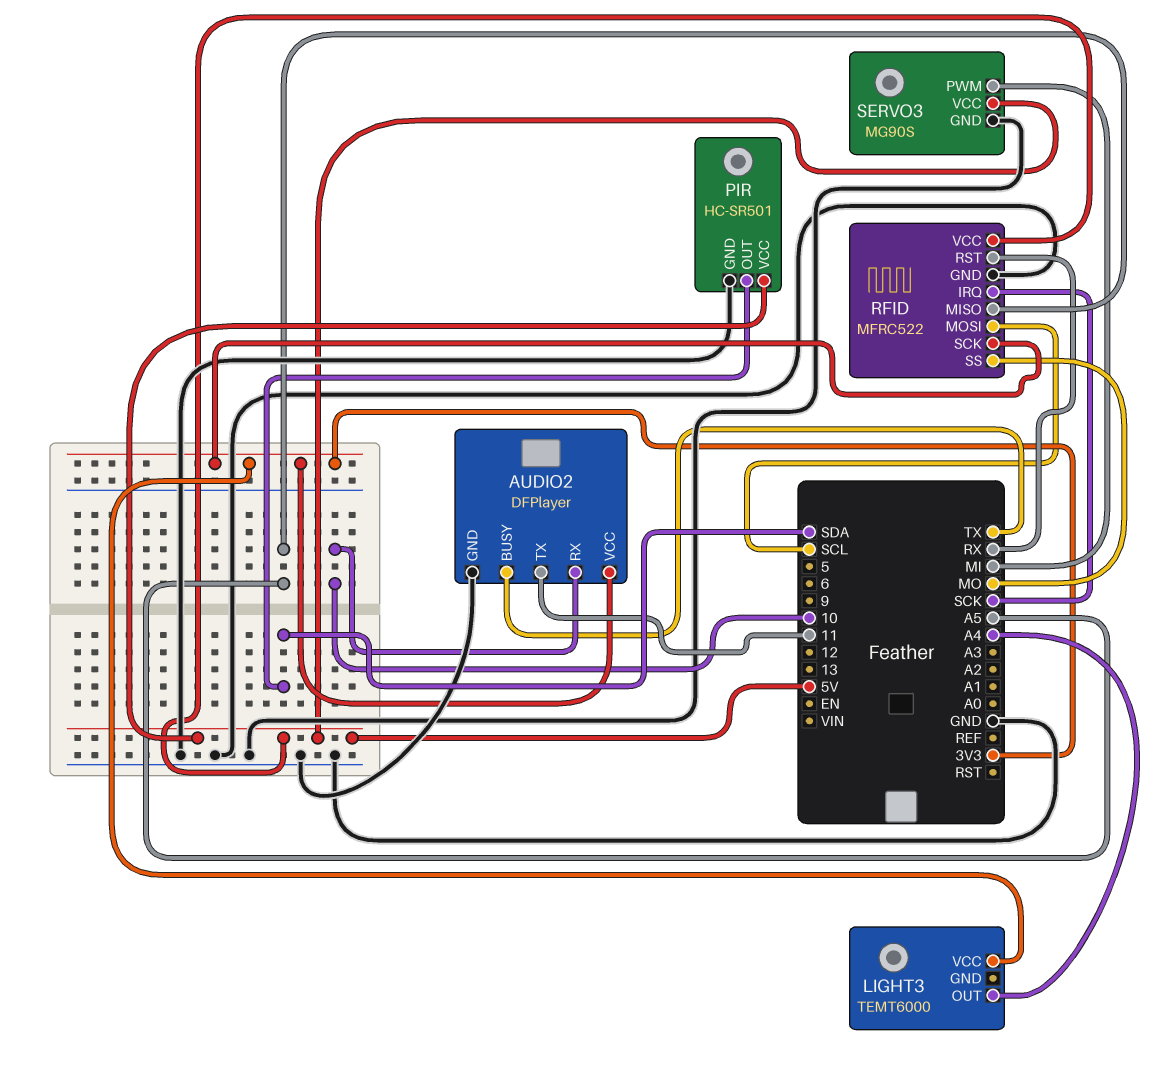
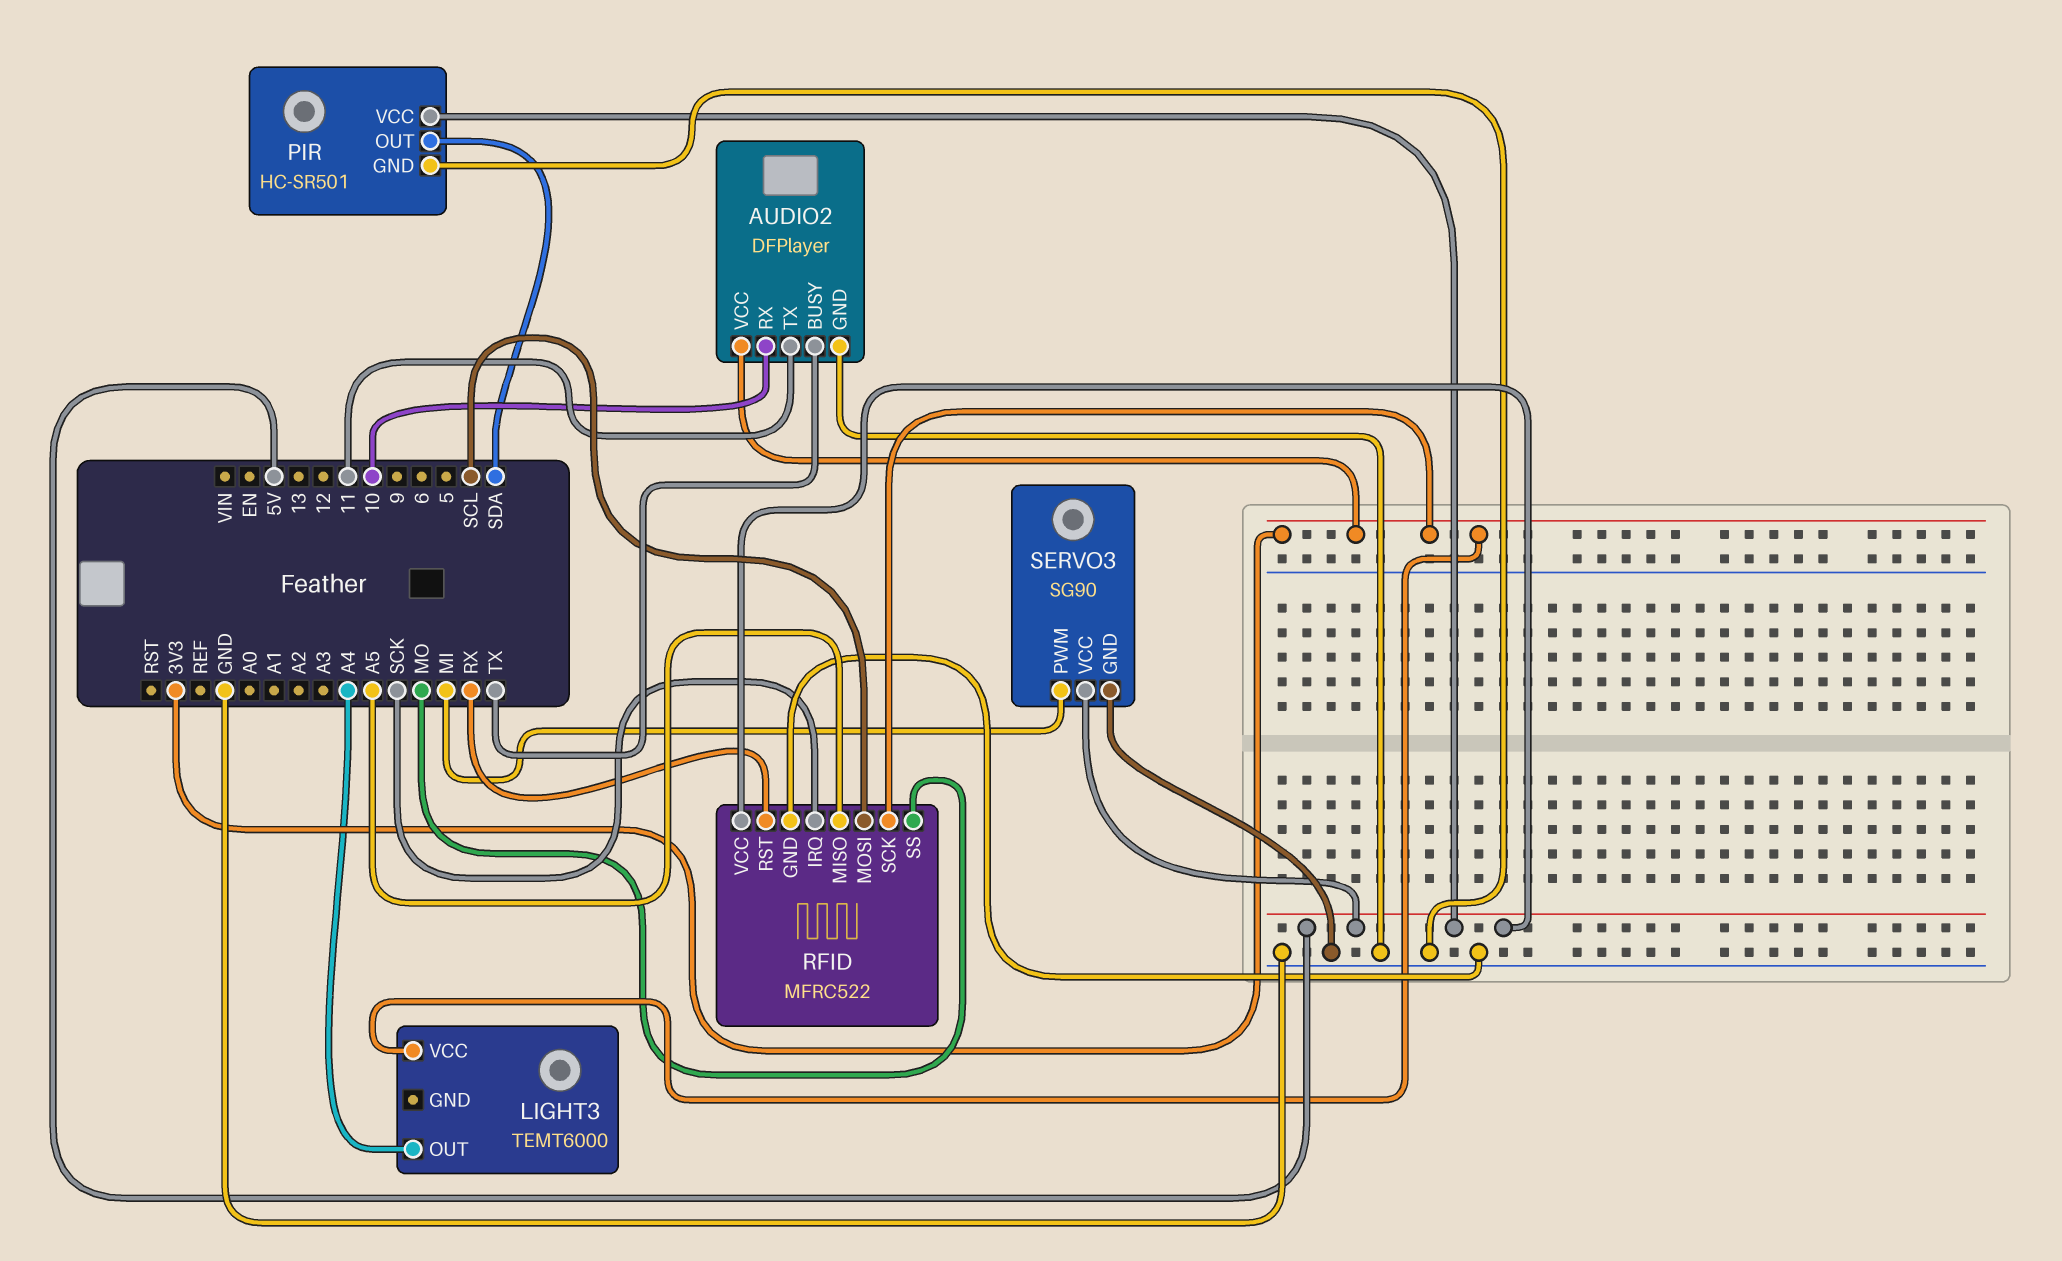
SERVO3: MG90S -> SG90

